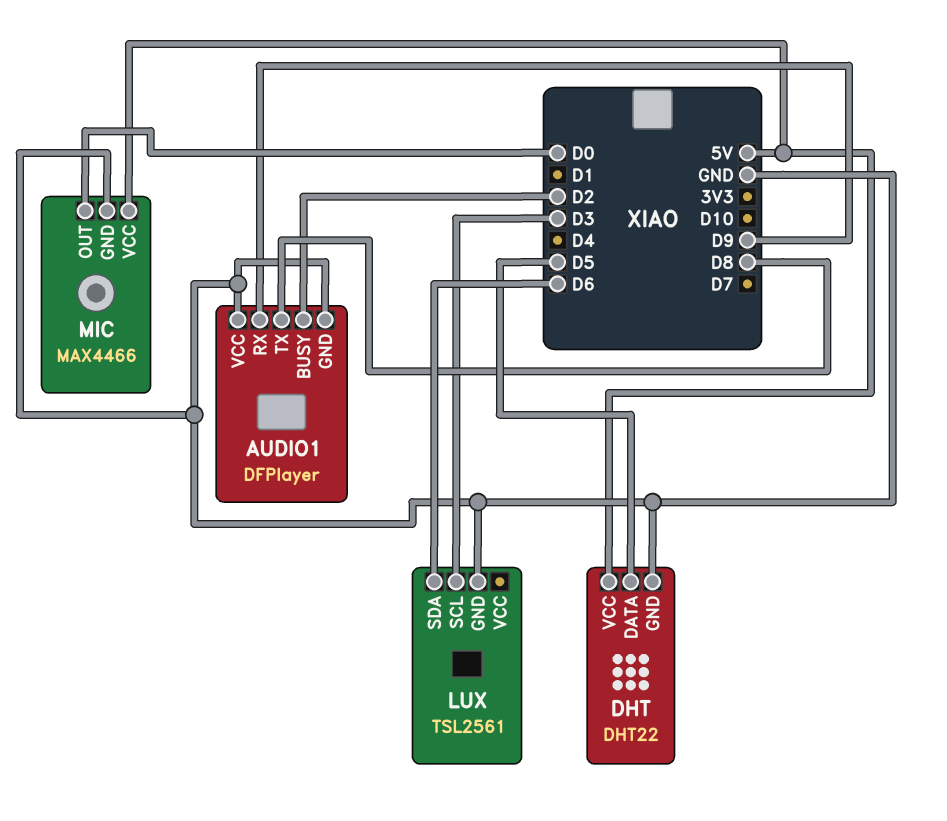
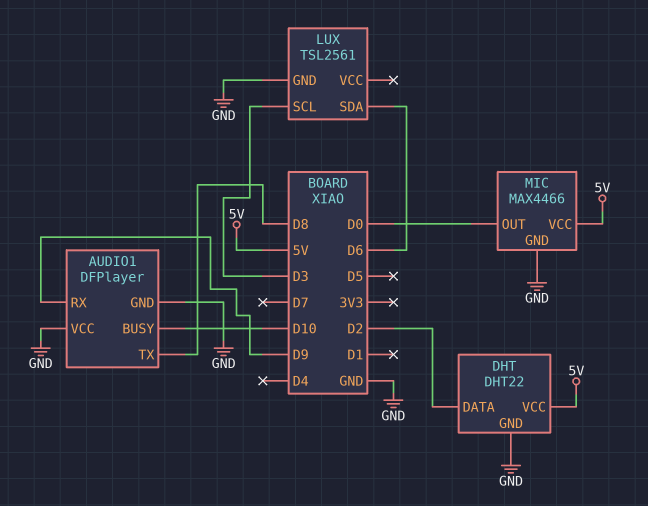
AUDIO1 pin BUSY: D2 -> D10
DHT pin DATA: D5 -> D2

